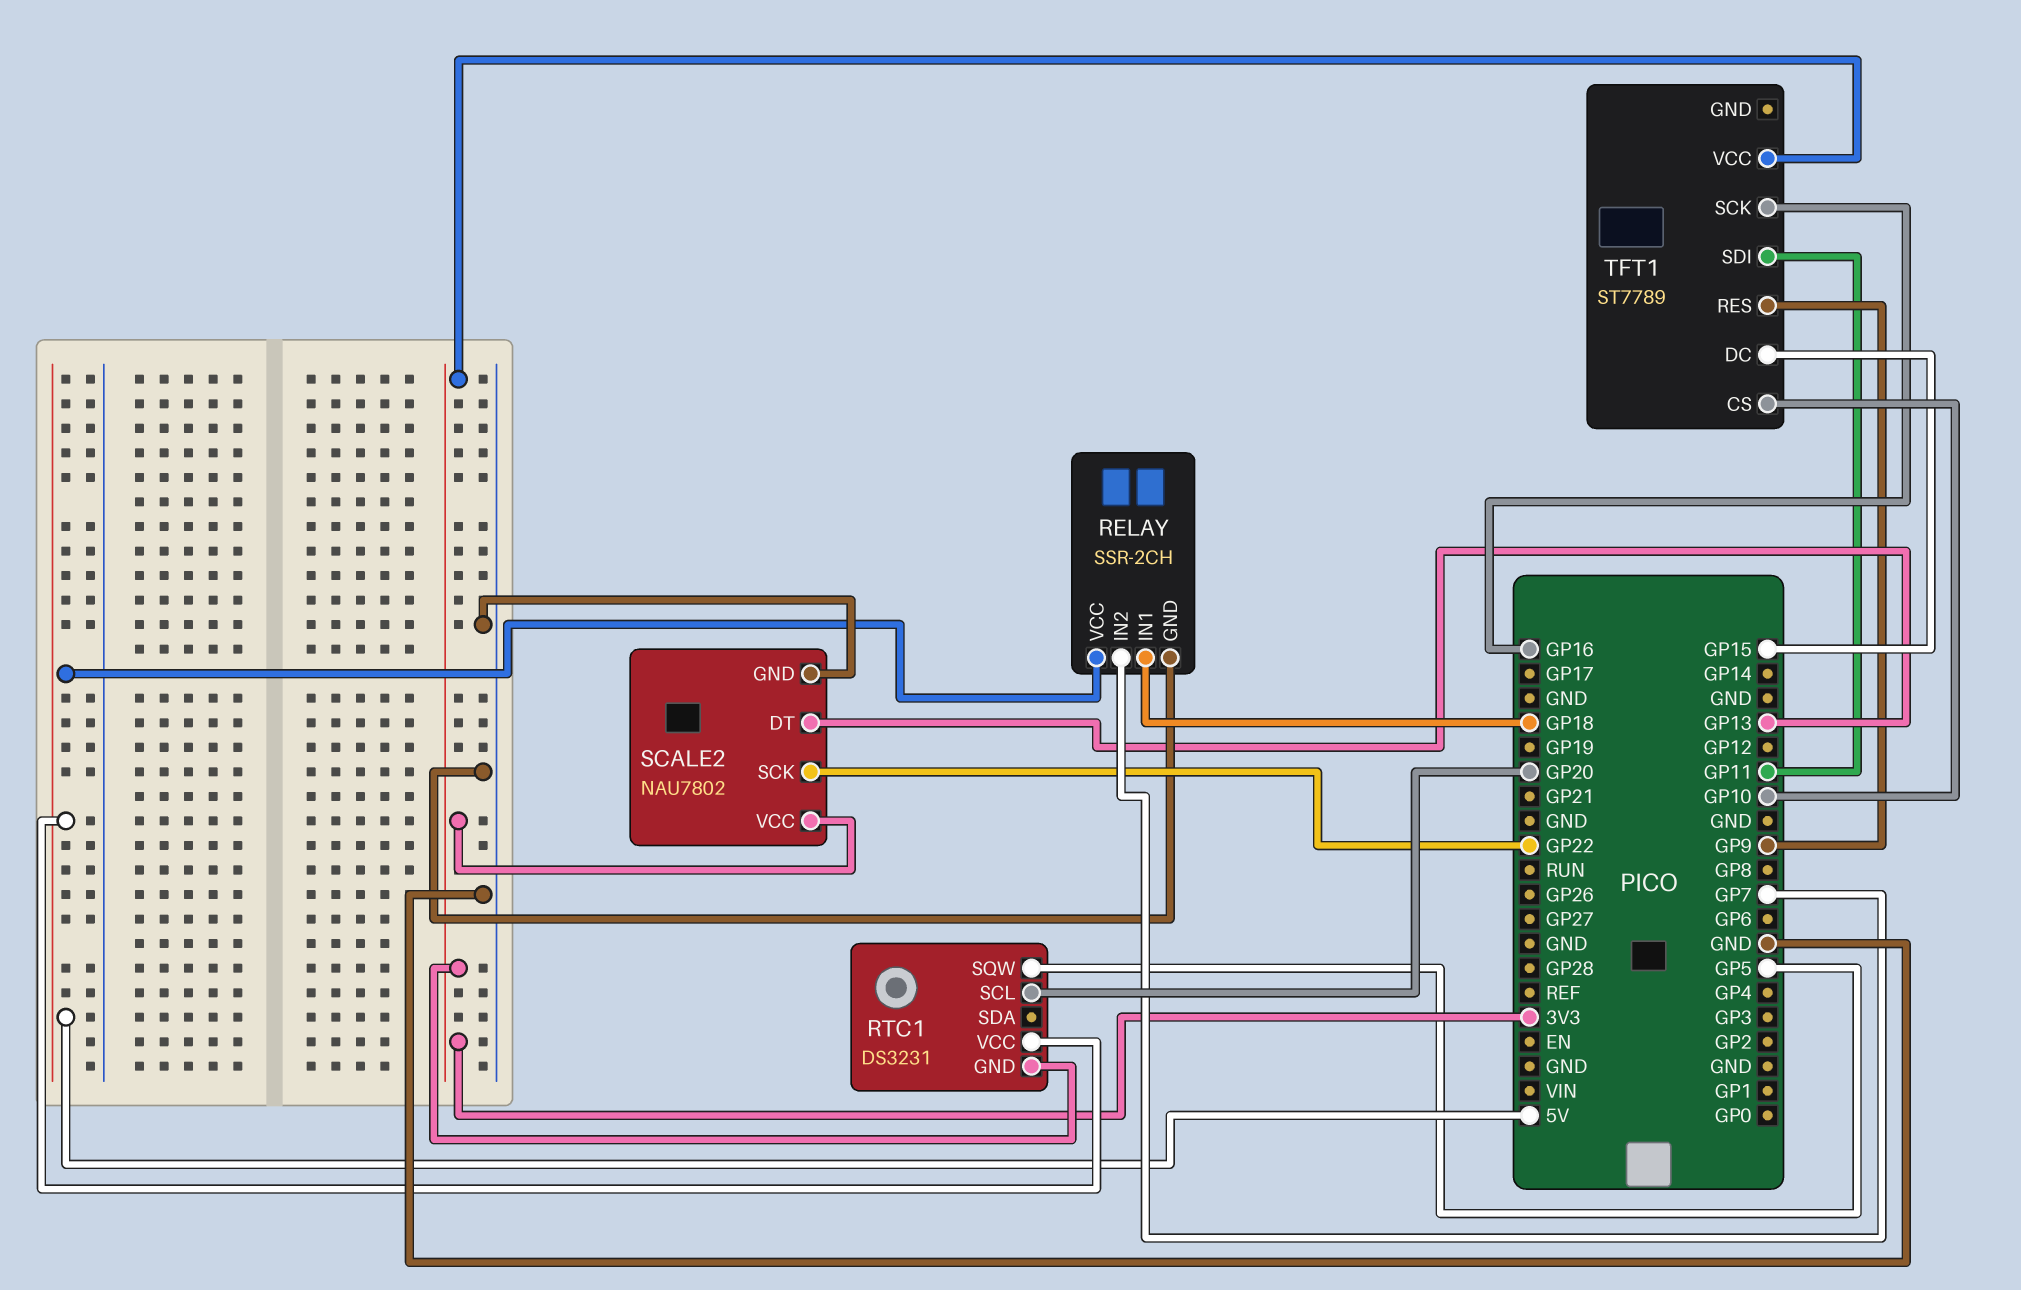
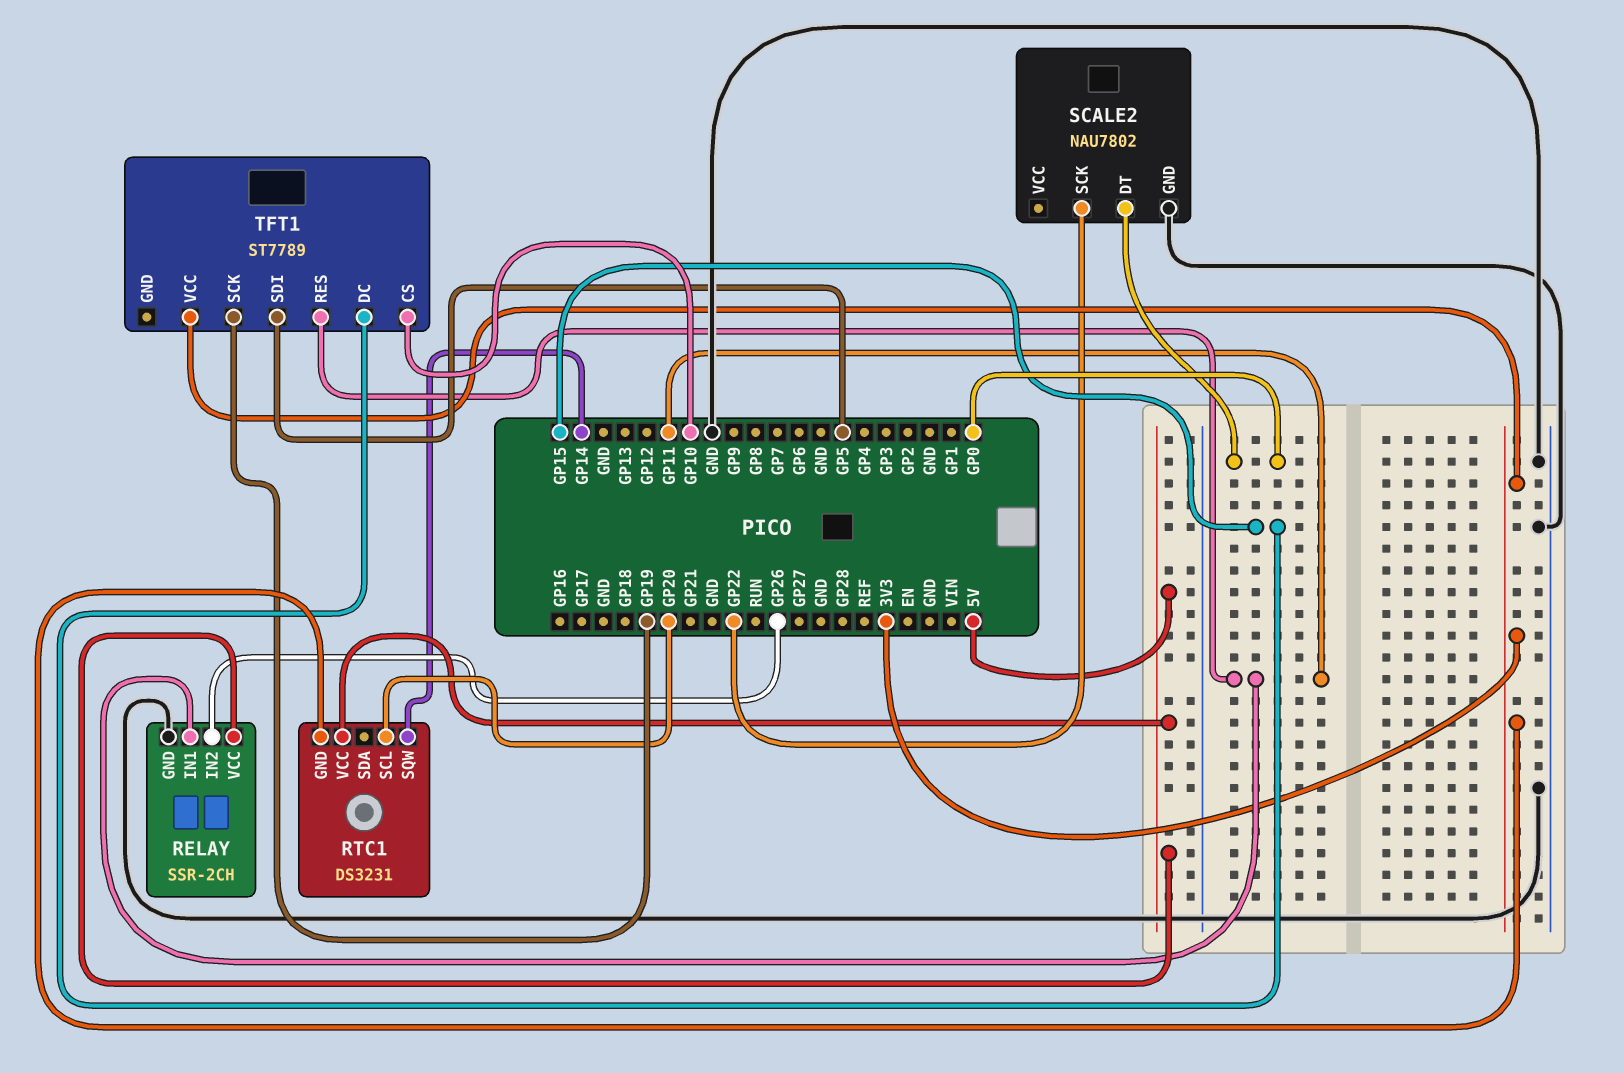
RELAY pin IN1: GP18 -> GP11
RELAY pin IN2: GP7 -> GP26
RTC1 pin SQW: GP5 -> GP14
SCALE2 pin DT: GP13 -> GP0
SCALE2 pin VCC: 3V3 -> none
TFT1 pin RES: GP9 -> GP11
TFT1 pin SCK: GP16 -> GP19
TFT1 pin SDI: GP11 -> GP5

